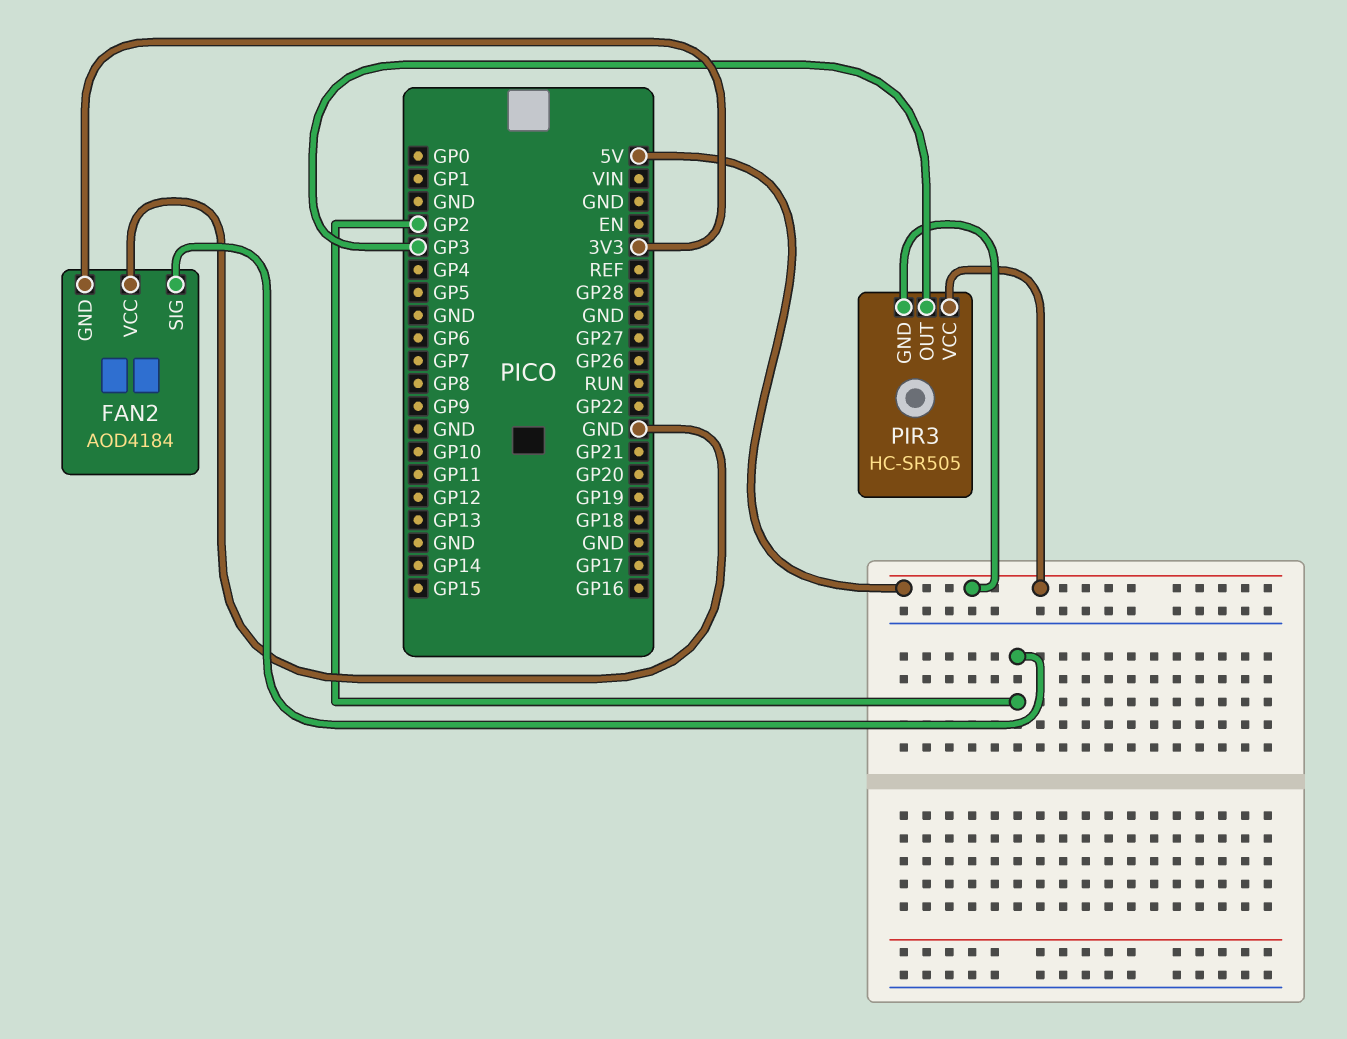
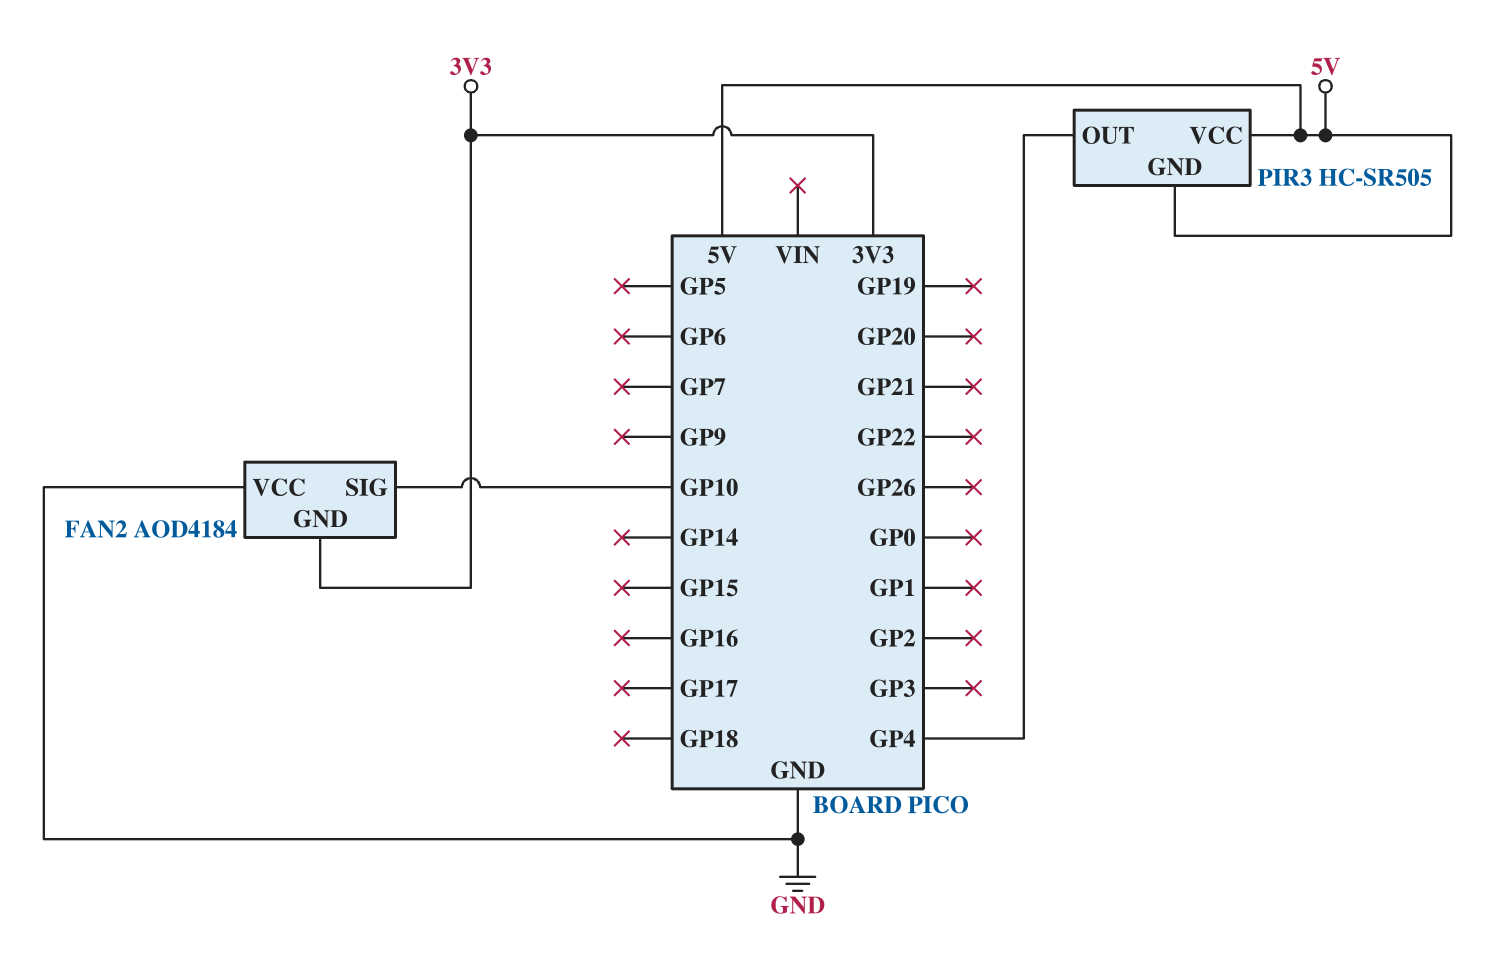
FAN2 pin SIG: GP2 -> GP10
PIR3 pin OUT: GP3 -> GP4

